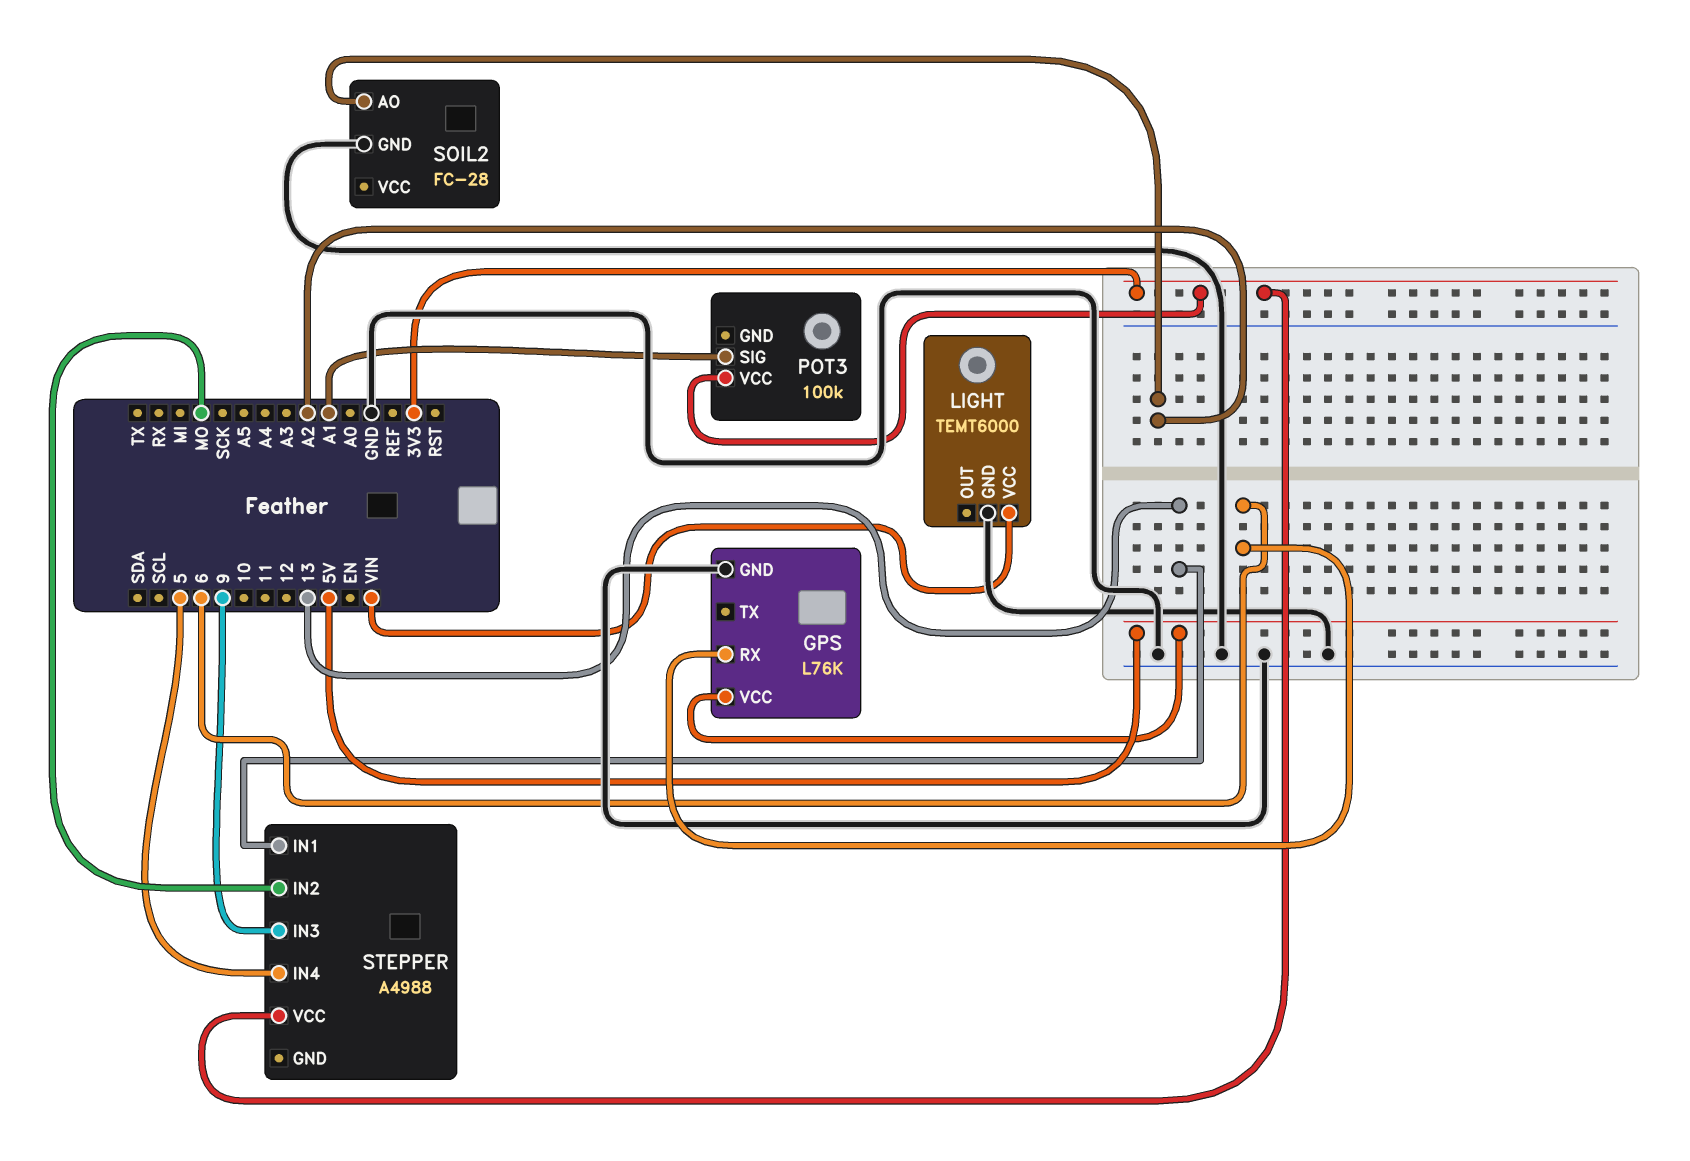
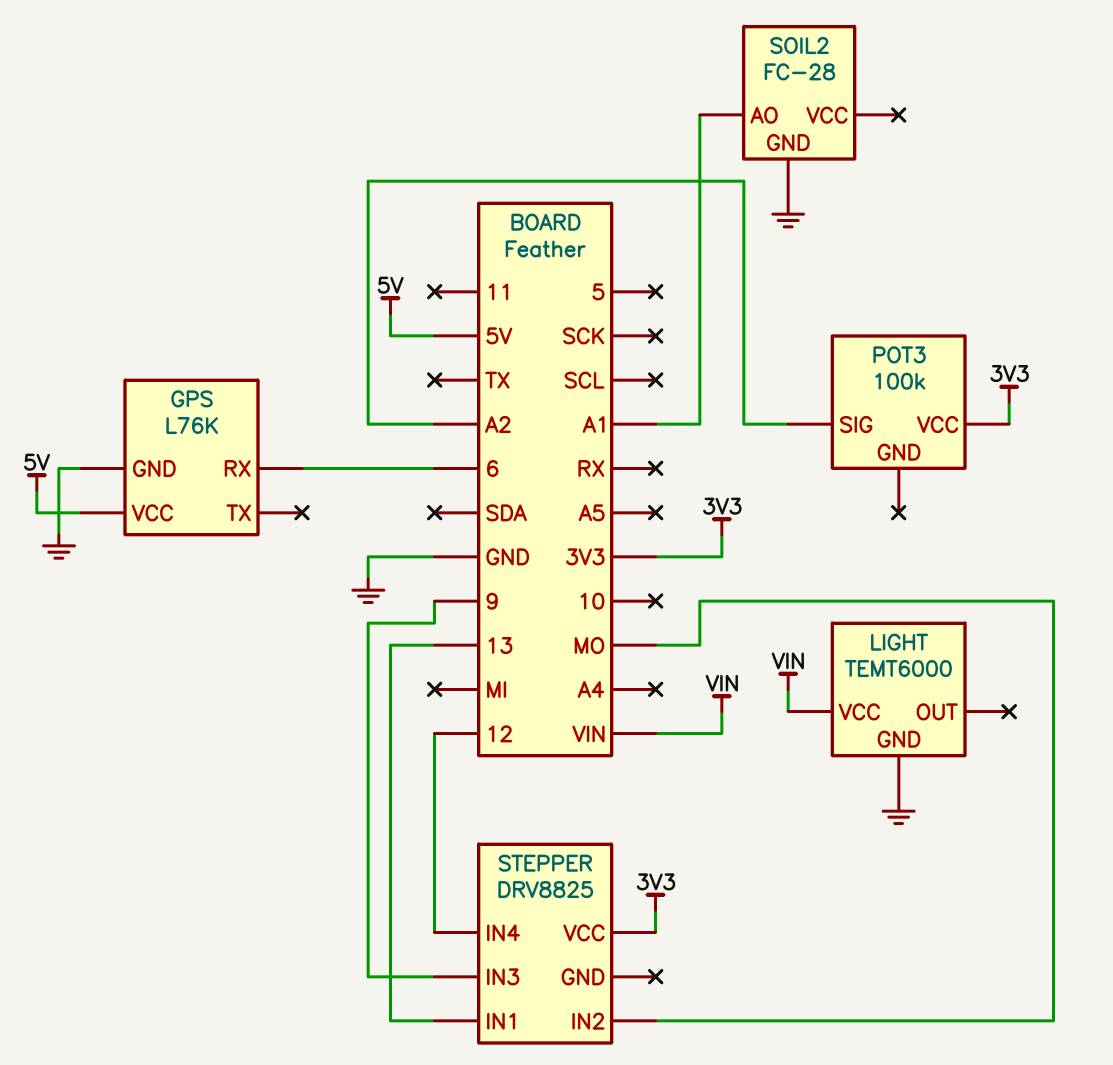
POT3 pin SIG: A1 -> A2
SOIL2 pin AO: A2 -> A1
STEPPER: A4988 -> DRV8825
STEPPER pin IN4: 5 -> 12

